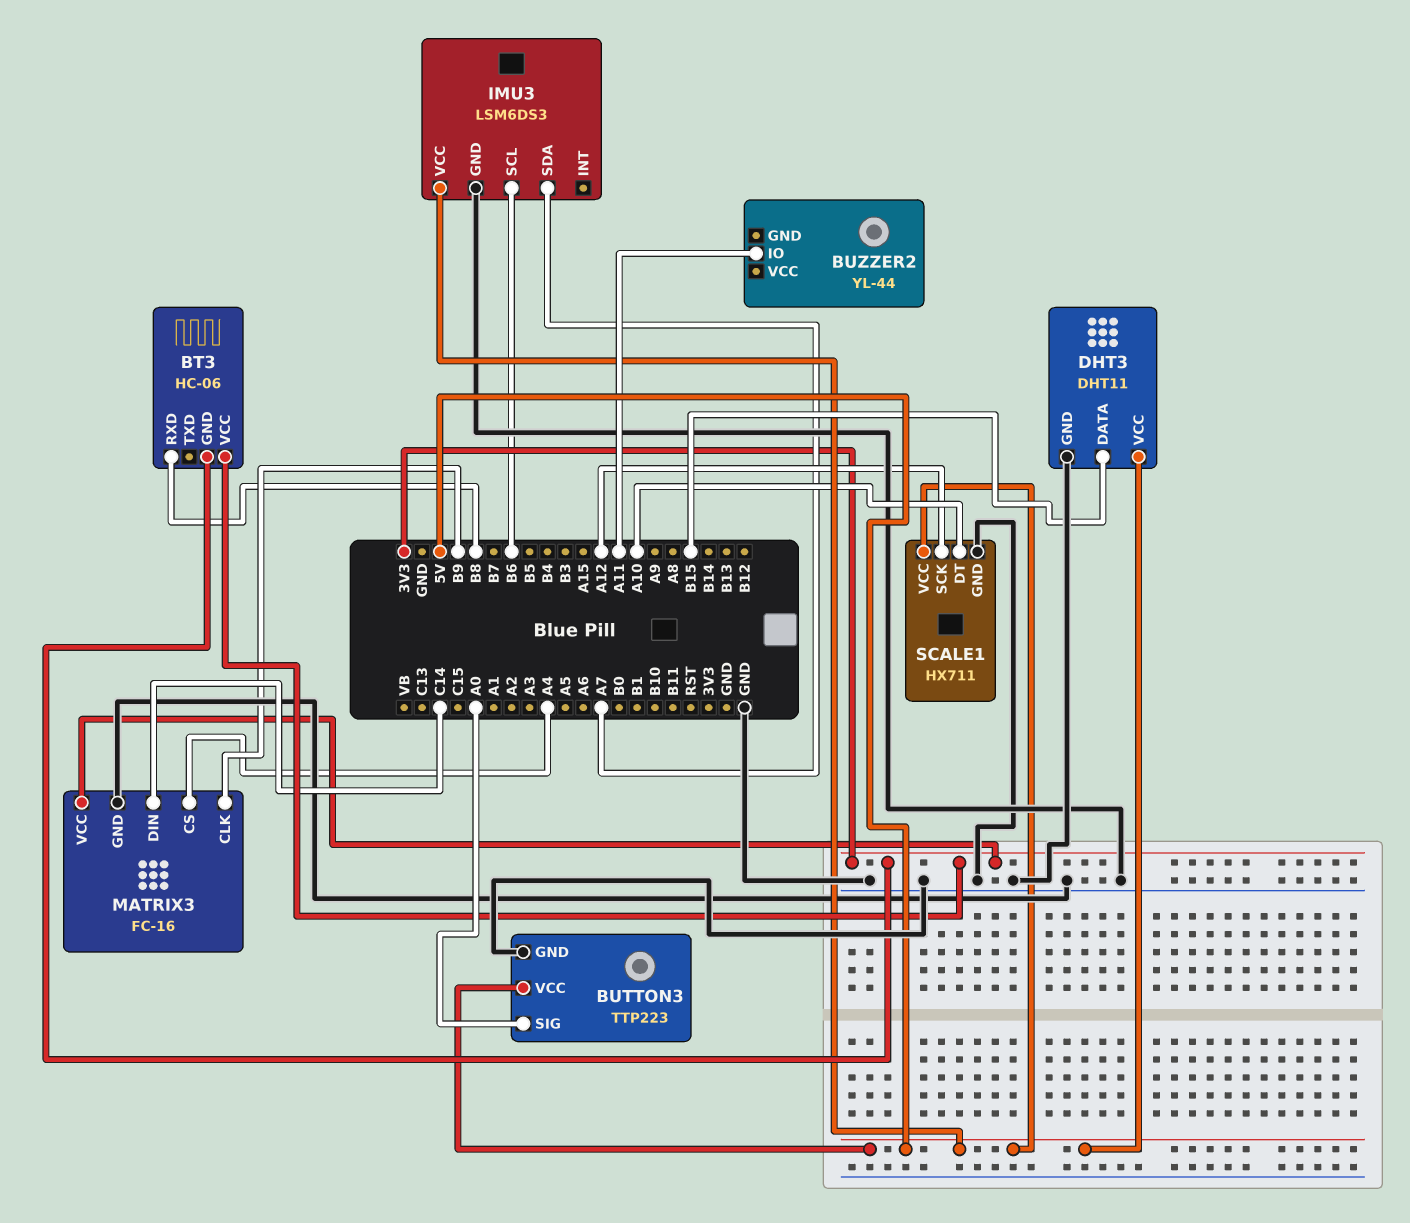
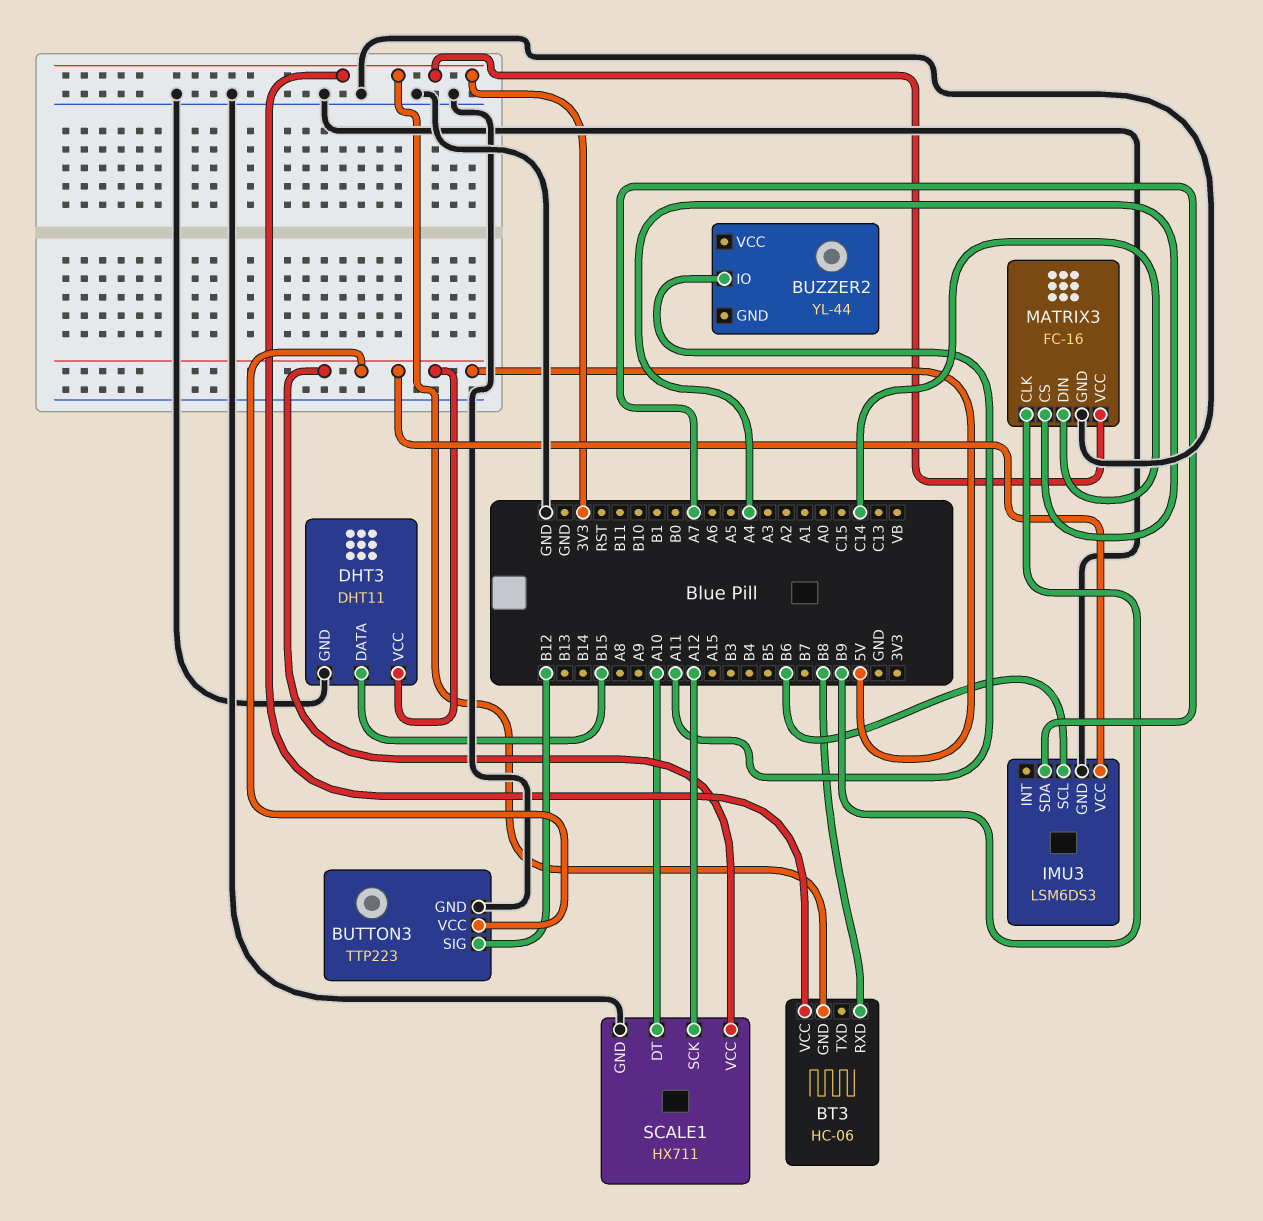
BUTTON3 pin SIG: A0 -> B12

